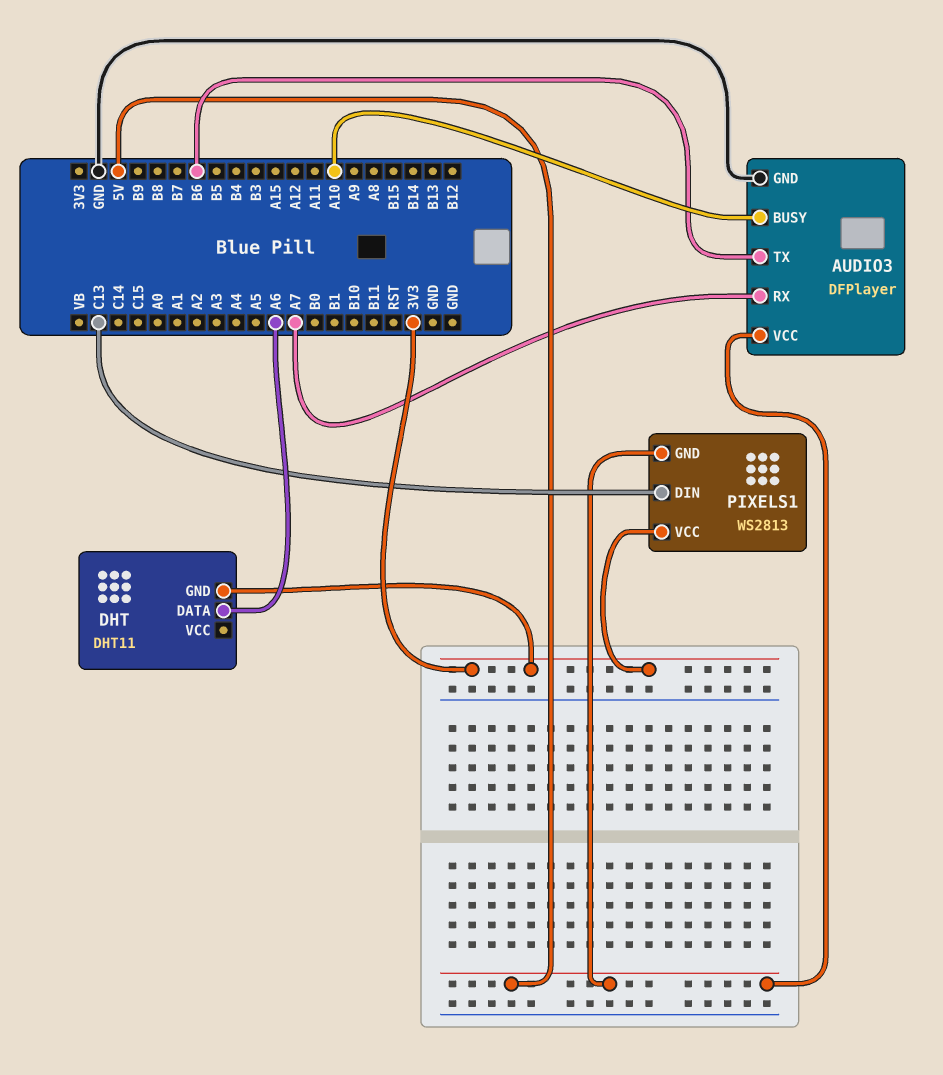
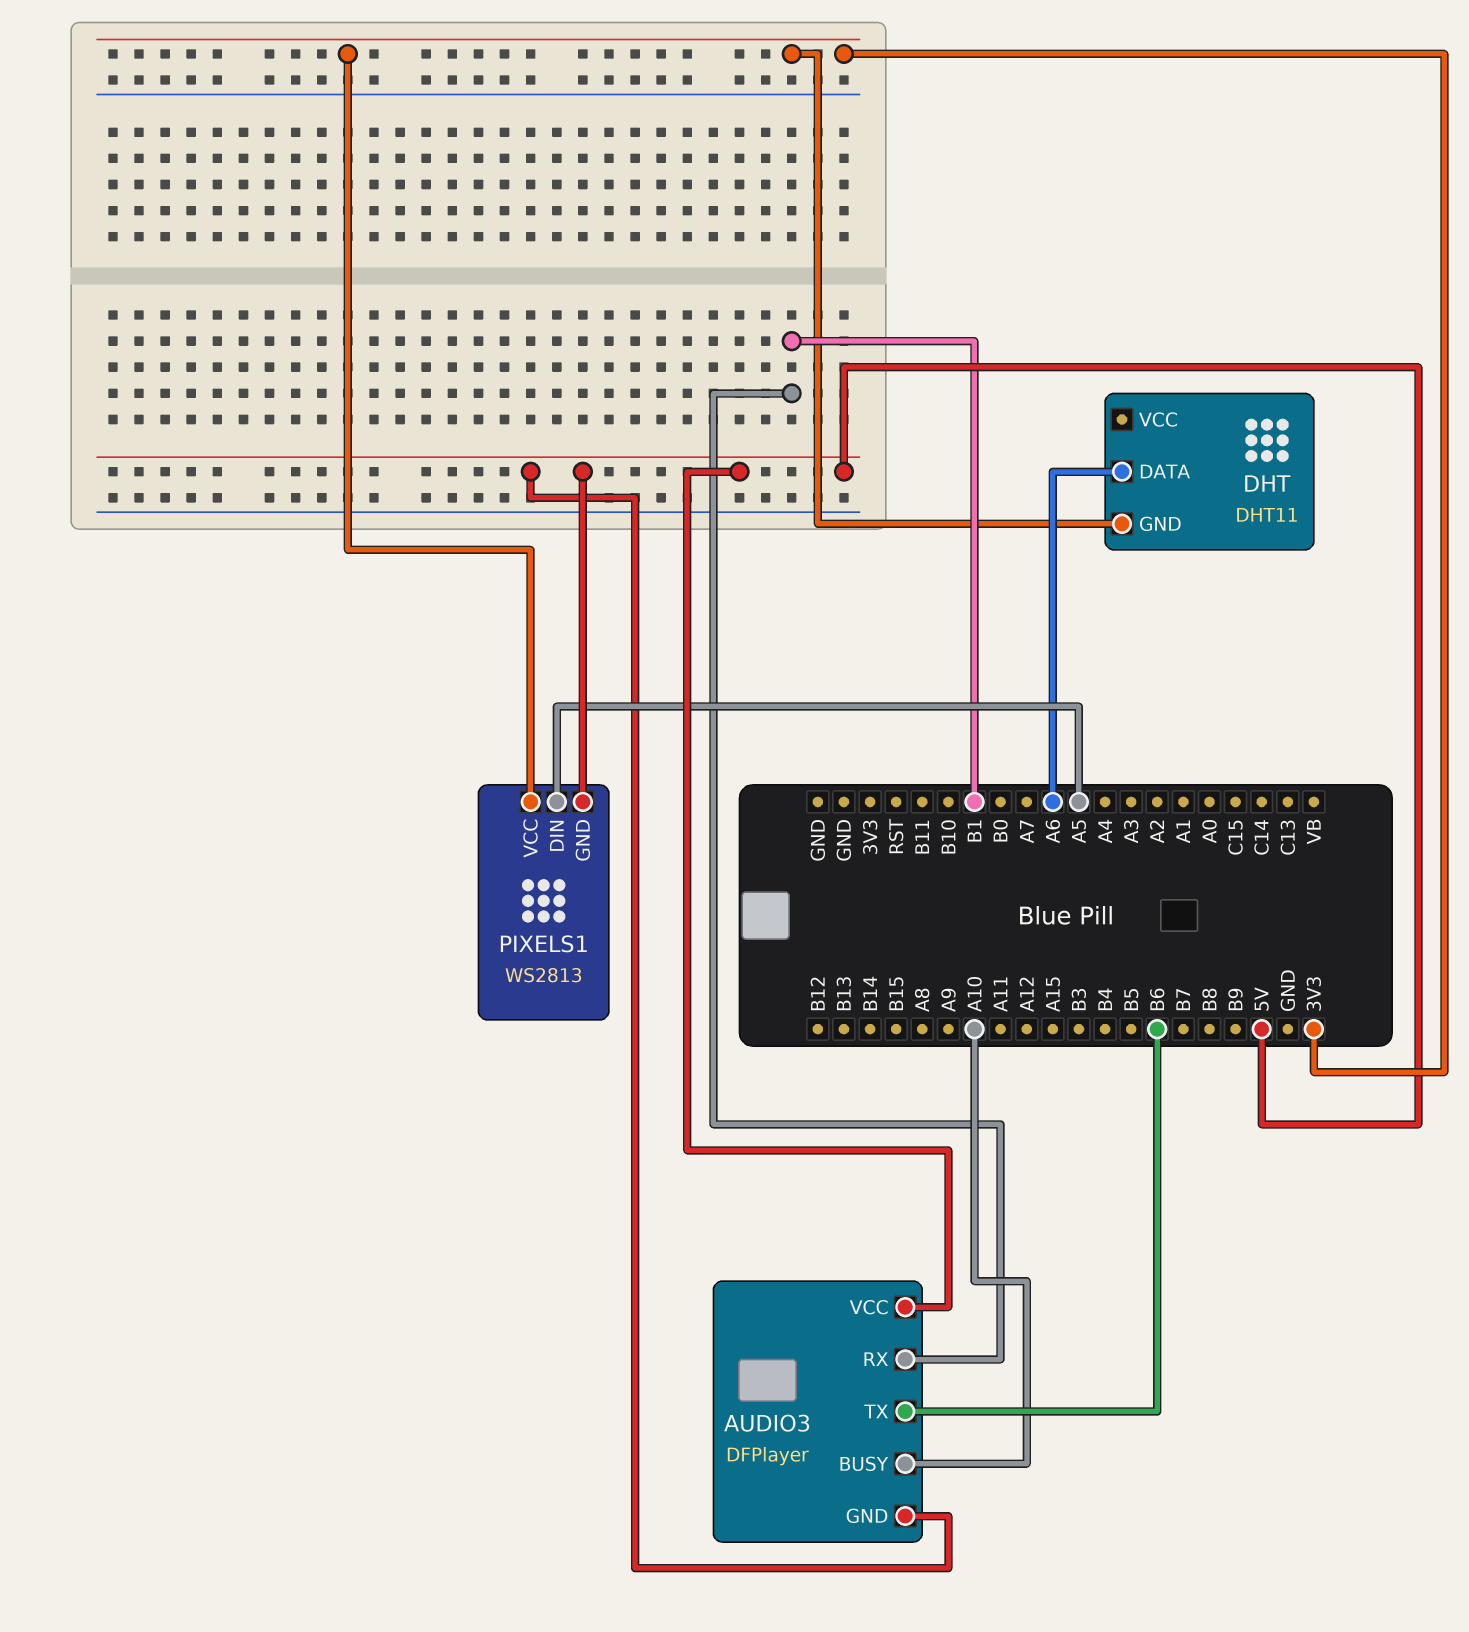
AUDIO3 pin GND: GND -> 5V
AUDIO3 pin RX: A7 -> B1
PIXELS1 pin DIN: C13 -> A5

